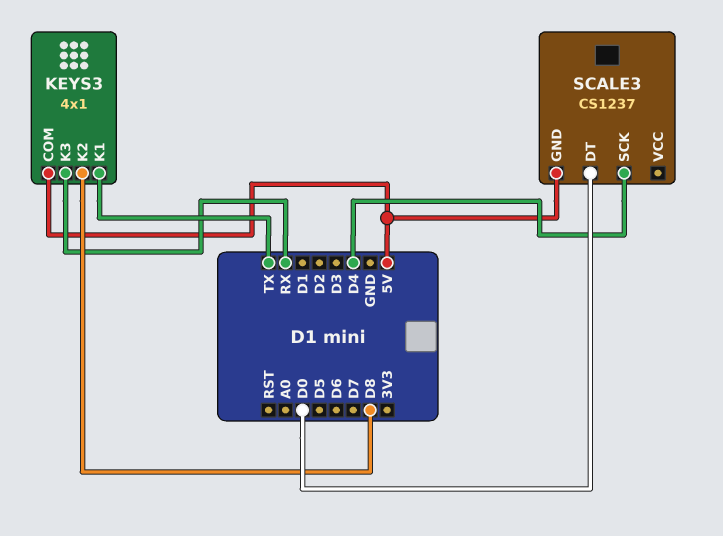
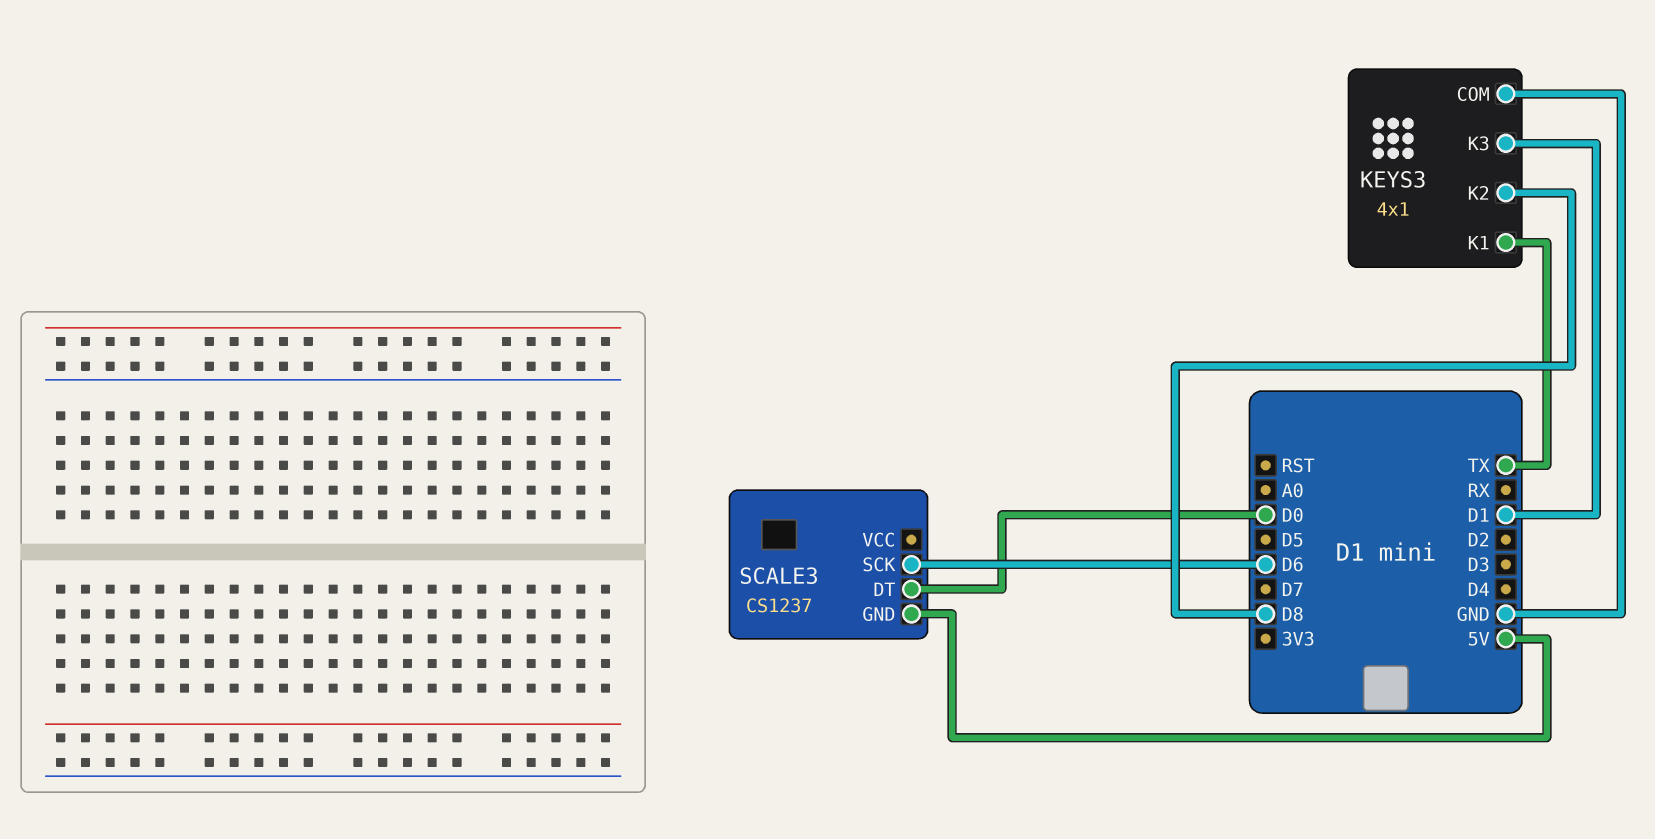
KEYS3 pin COM: 5V -> GND
KEYS3 pin K3: RX -> D1
SCALE3 pin SCK: D4 -> D6

